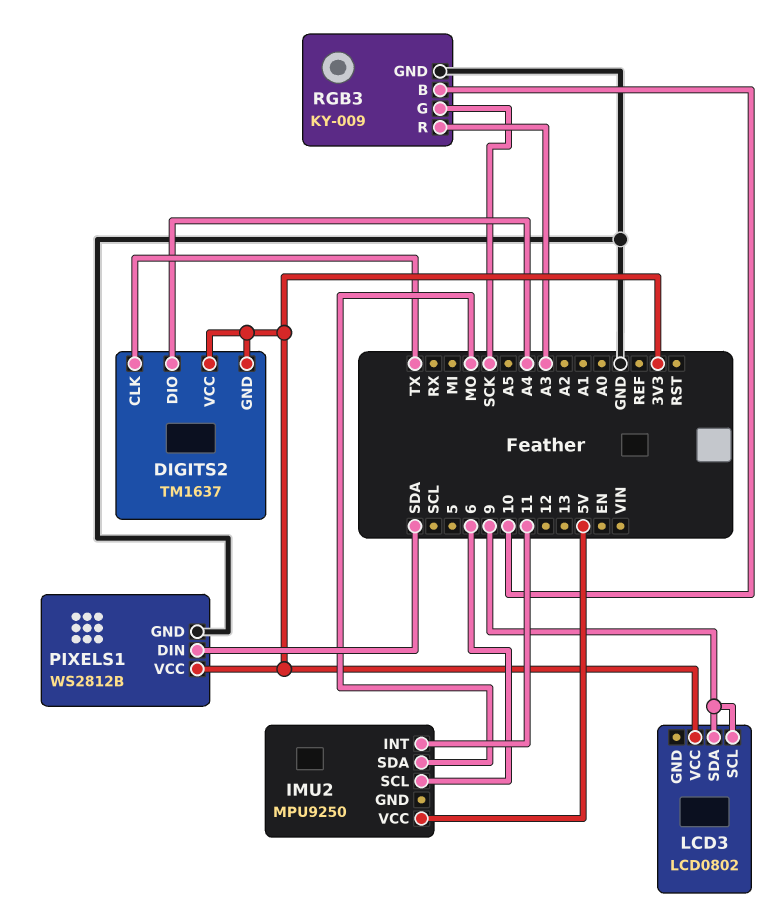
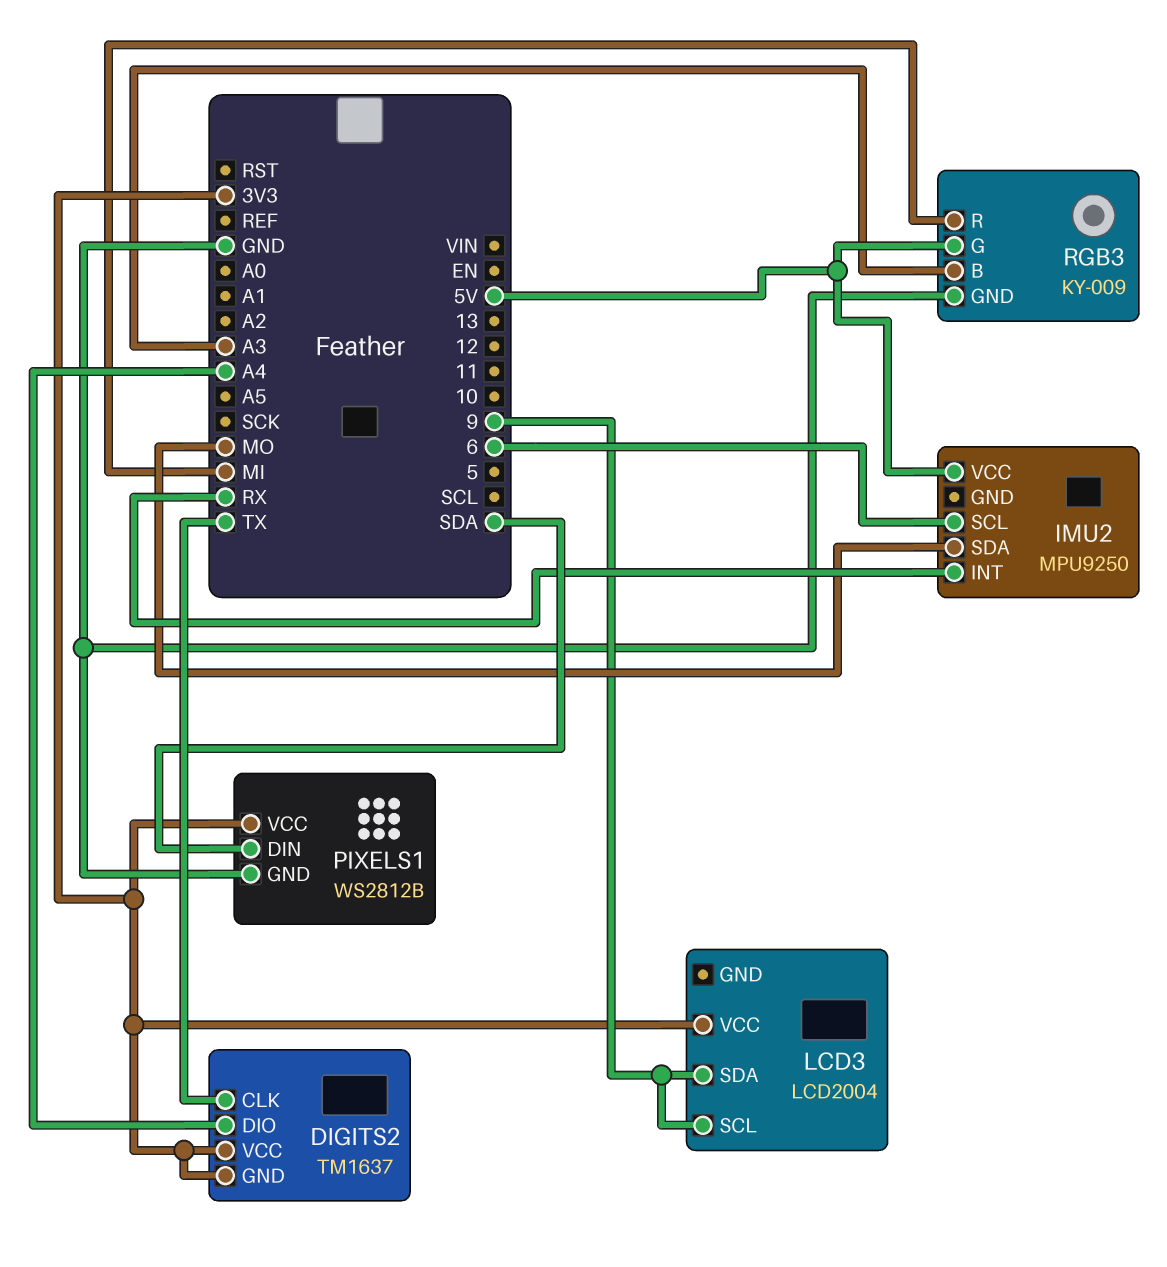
IMU2 pin INT: 11 -> RX
LCD3: LCD0802 -> LCD2004
RGB3 pin B: 10 -> A3
RGB3 pin G: SCK -> 5V
RGB3 pin R: A3 -> MI

